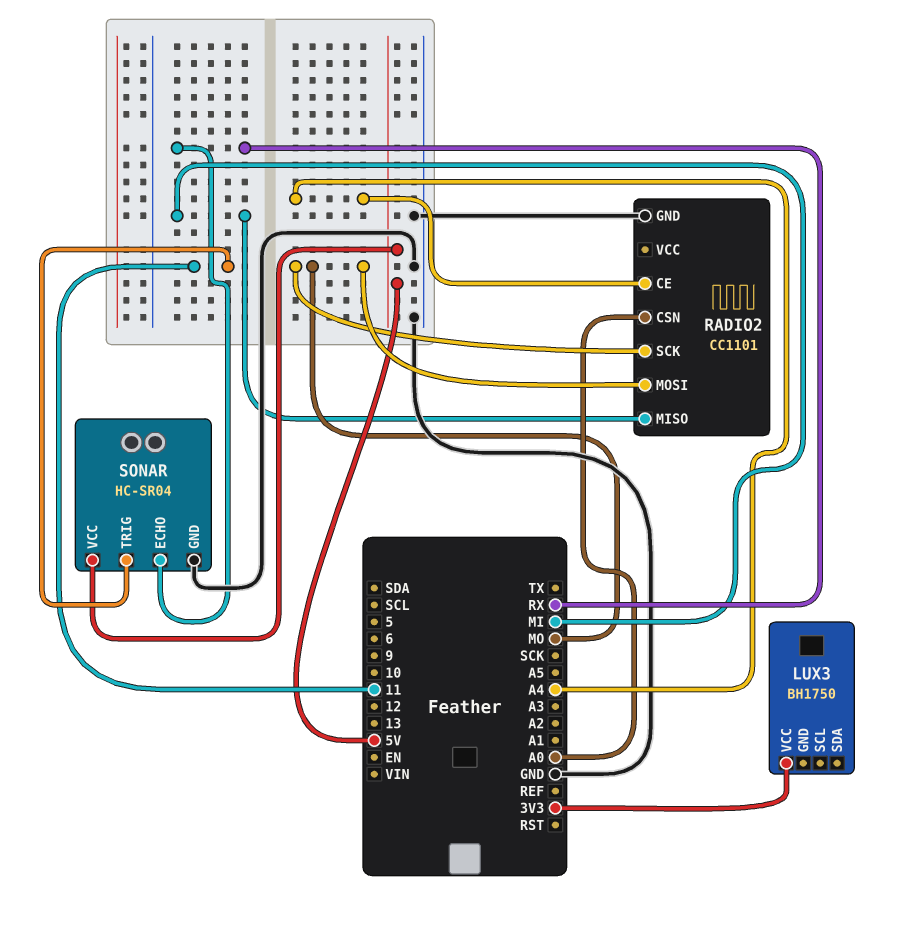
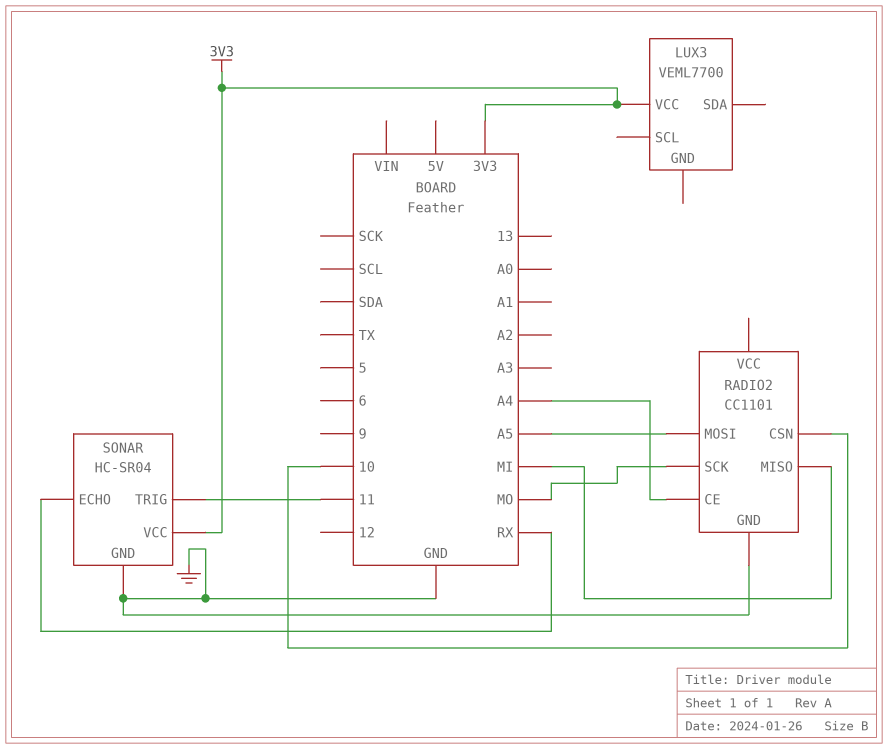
LUX3: BH1750 -> VEML7700
RADIO2 pin CSN: A0 -> 10
RADIO2 pin MOSI: MO -> A5
SONAR pin VCC: 5V -> 3V3

